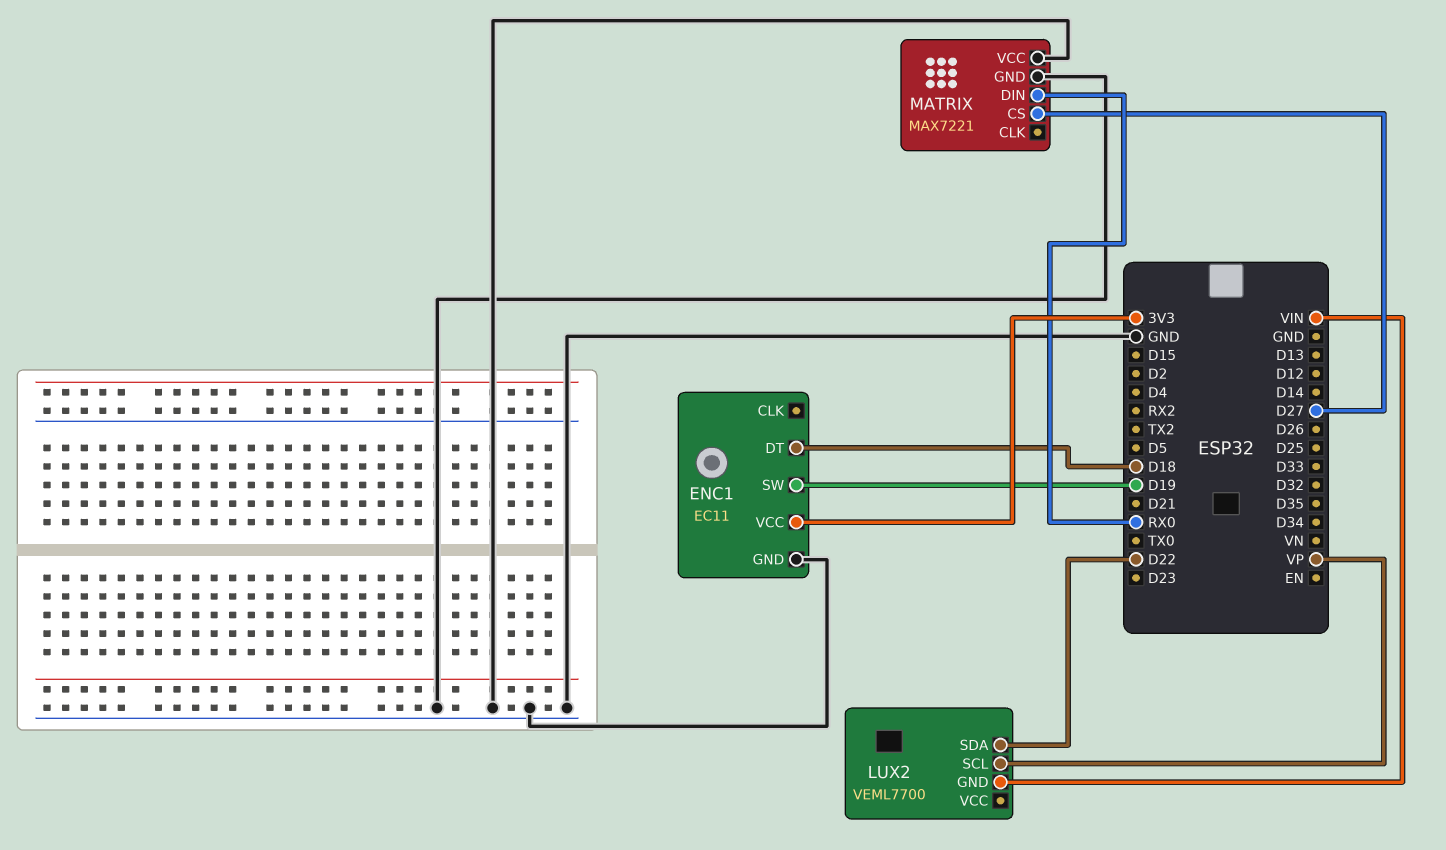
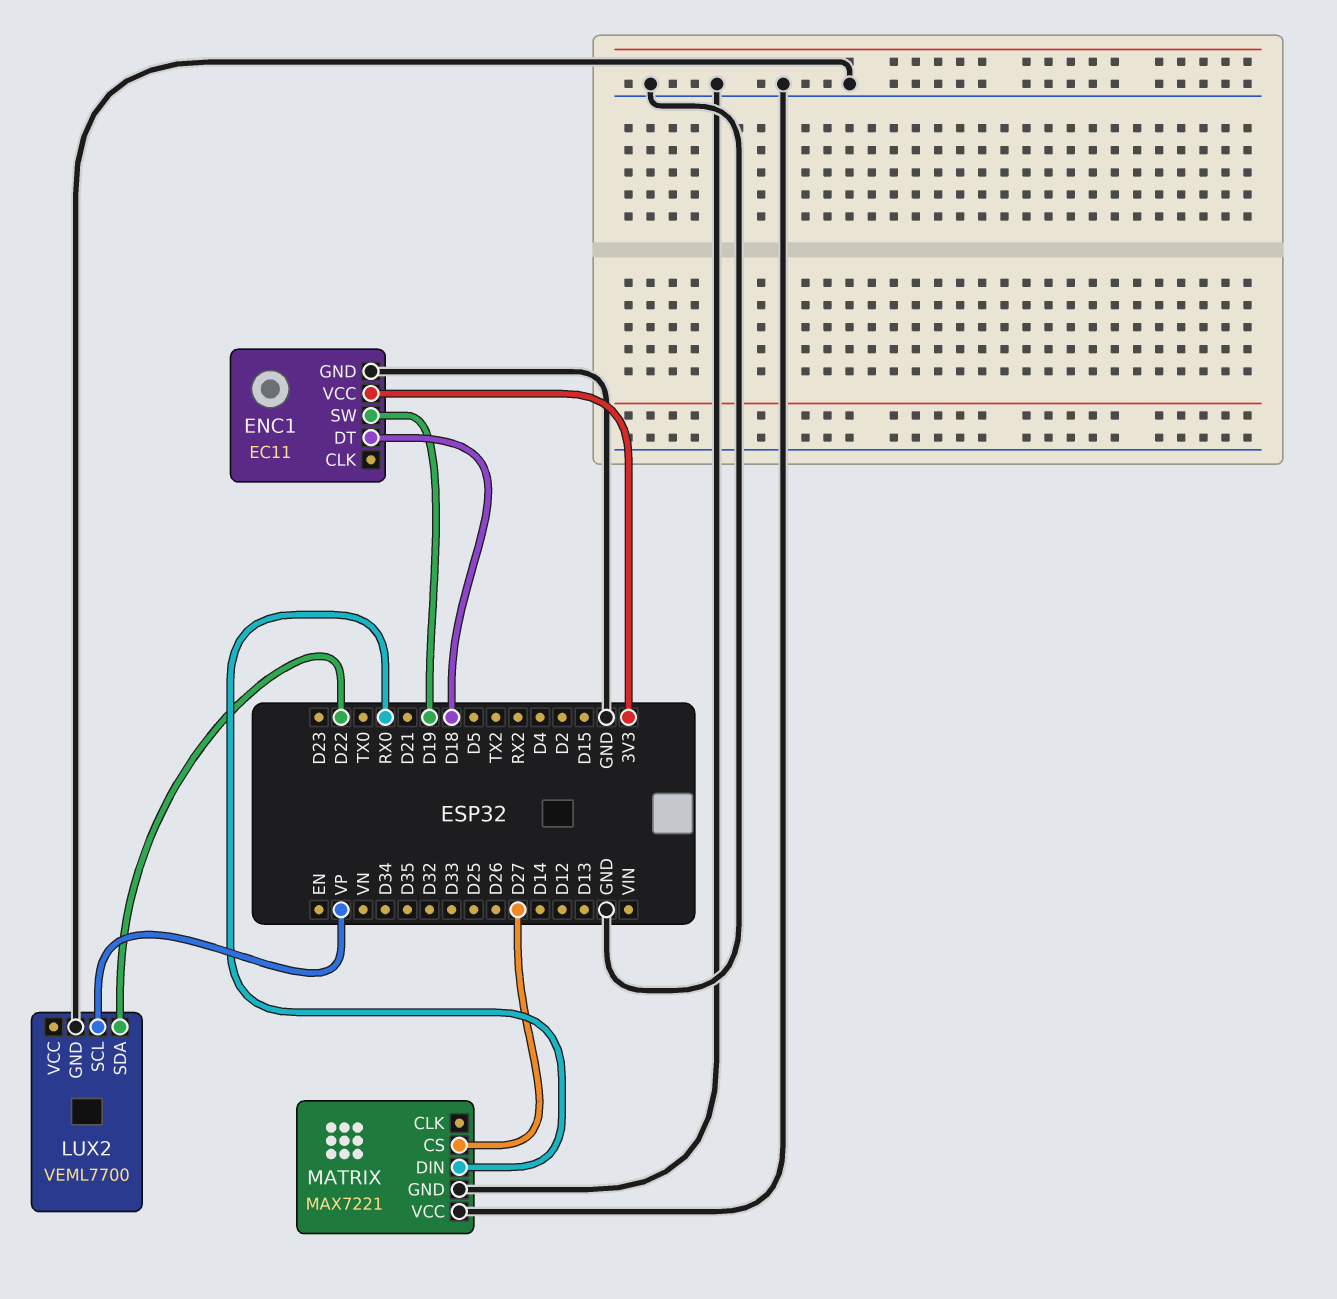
LUX2 pin GND: VIN -> GND

